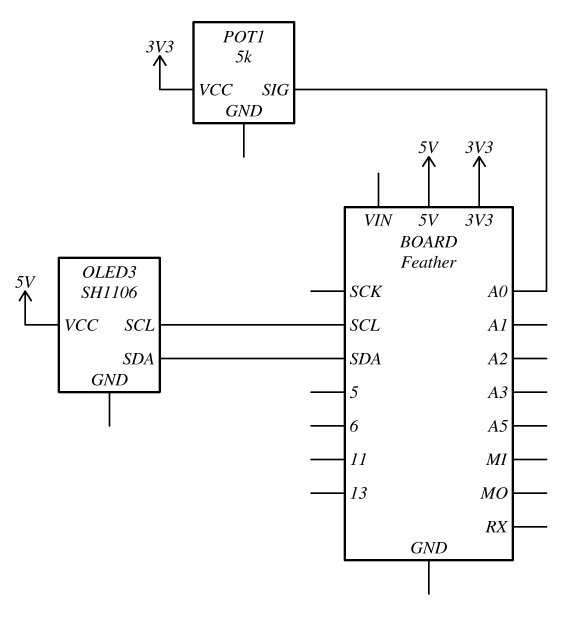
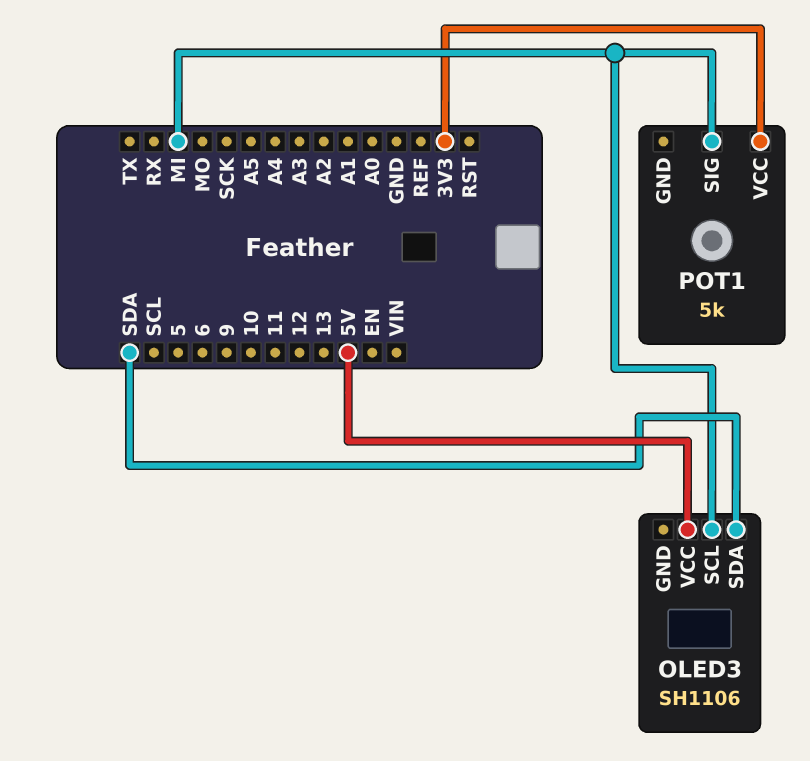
OLED3 pin SCL: SCL -> MI
POT1 pin SIG: A0 -> MI

